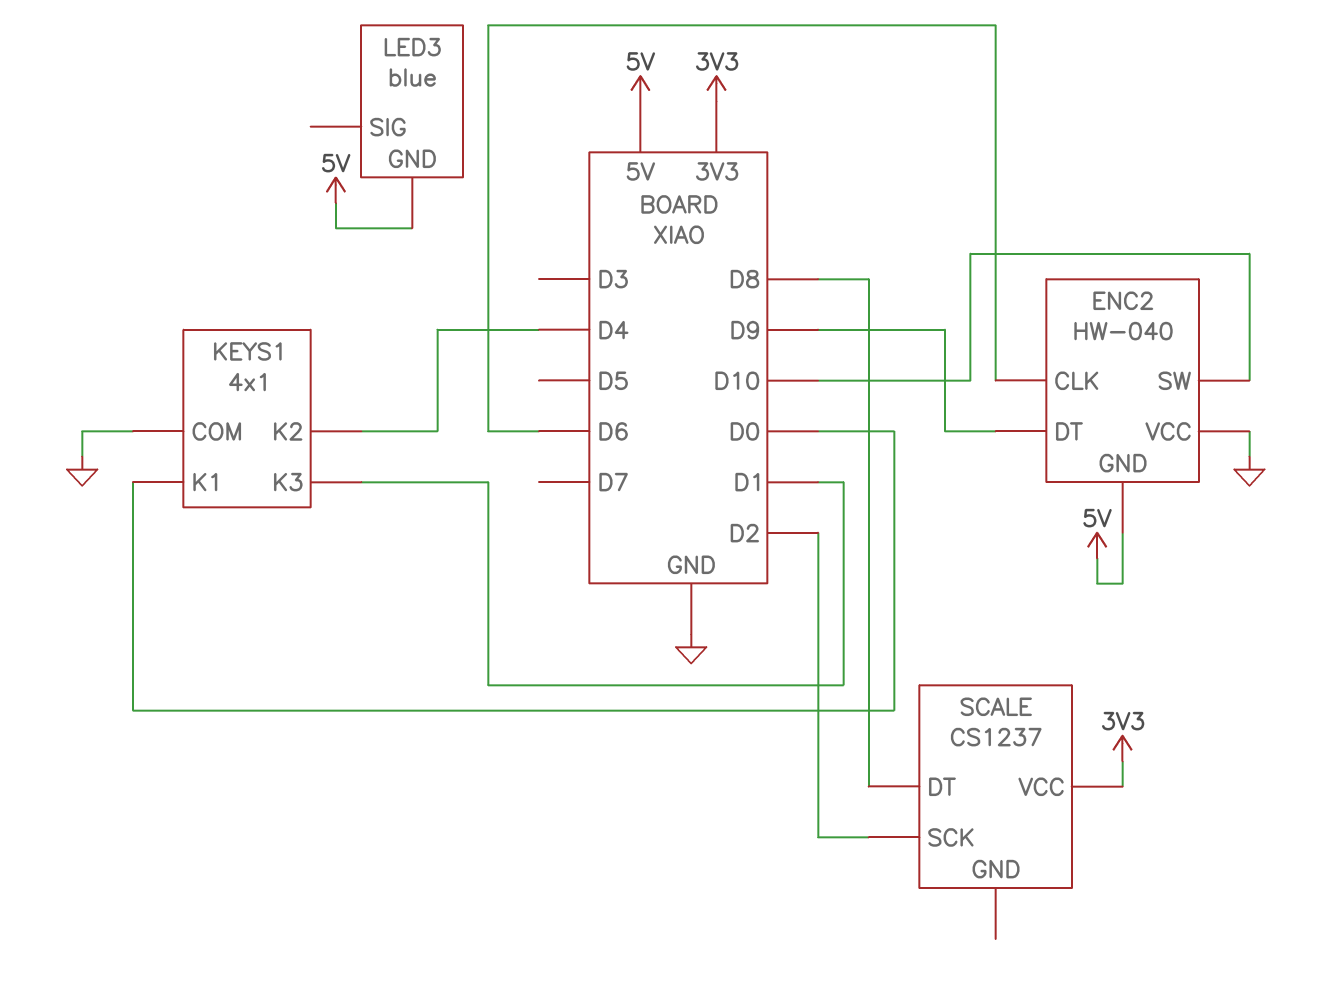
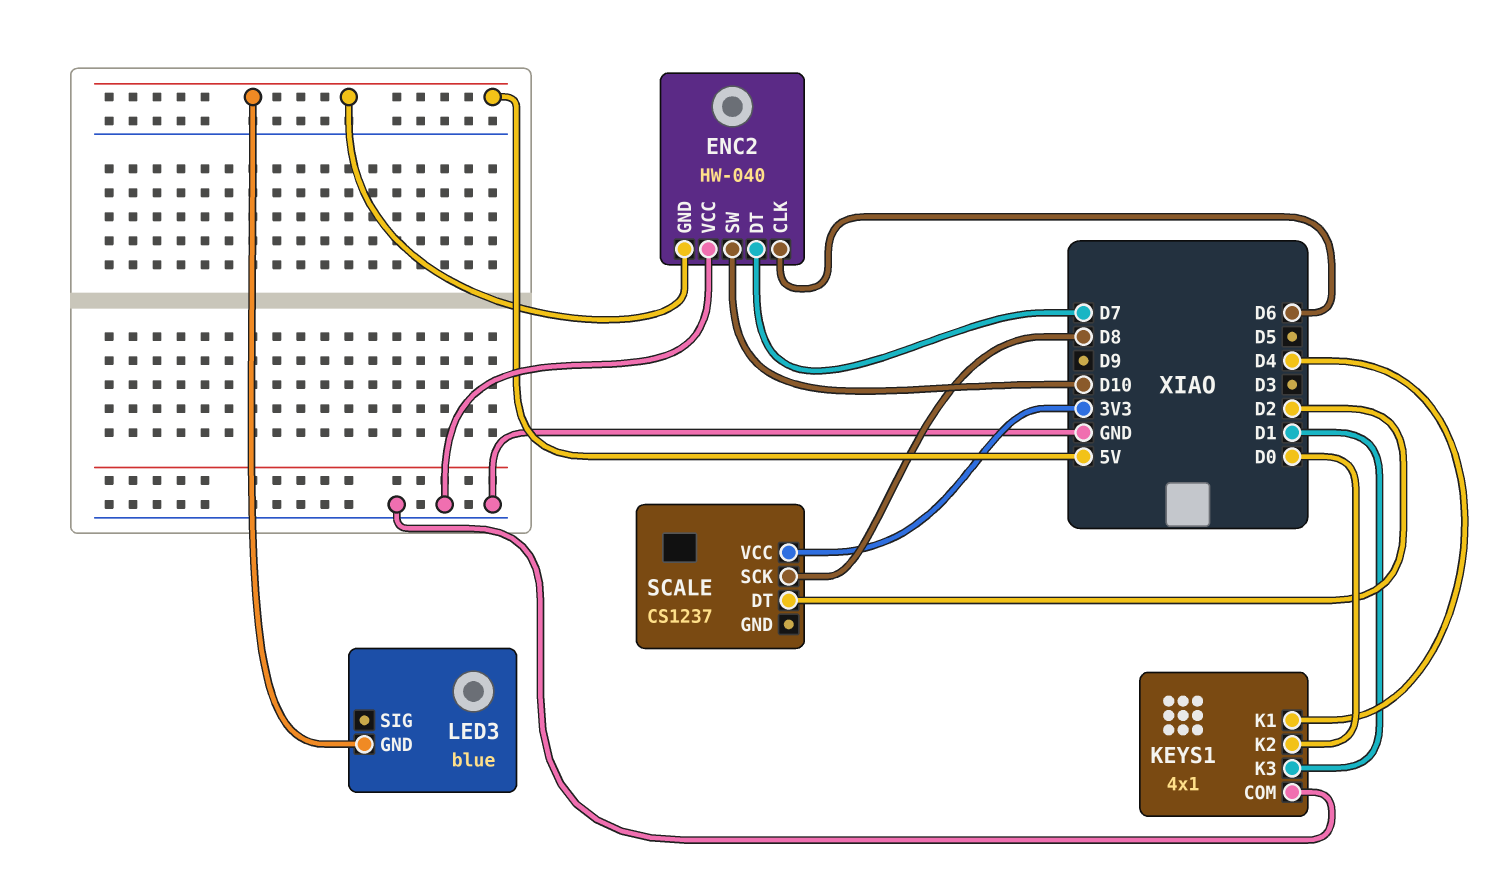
ENC2 pin DT: D9 -> D7
KEYS1 pin K1: D0 -> D4
KEYS1 pin K2: D4 -> D0
SCALE pin DT: D8 -> D2
SCALE pin SCK: D2 -> D8

